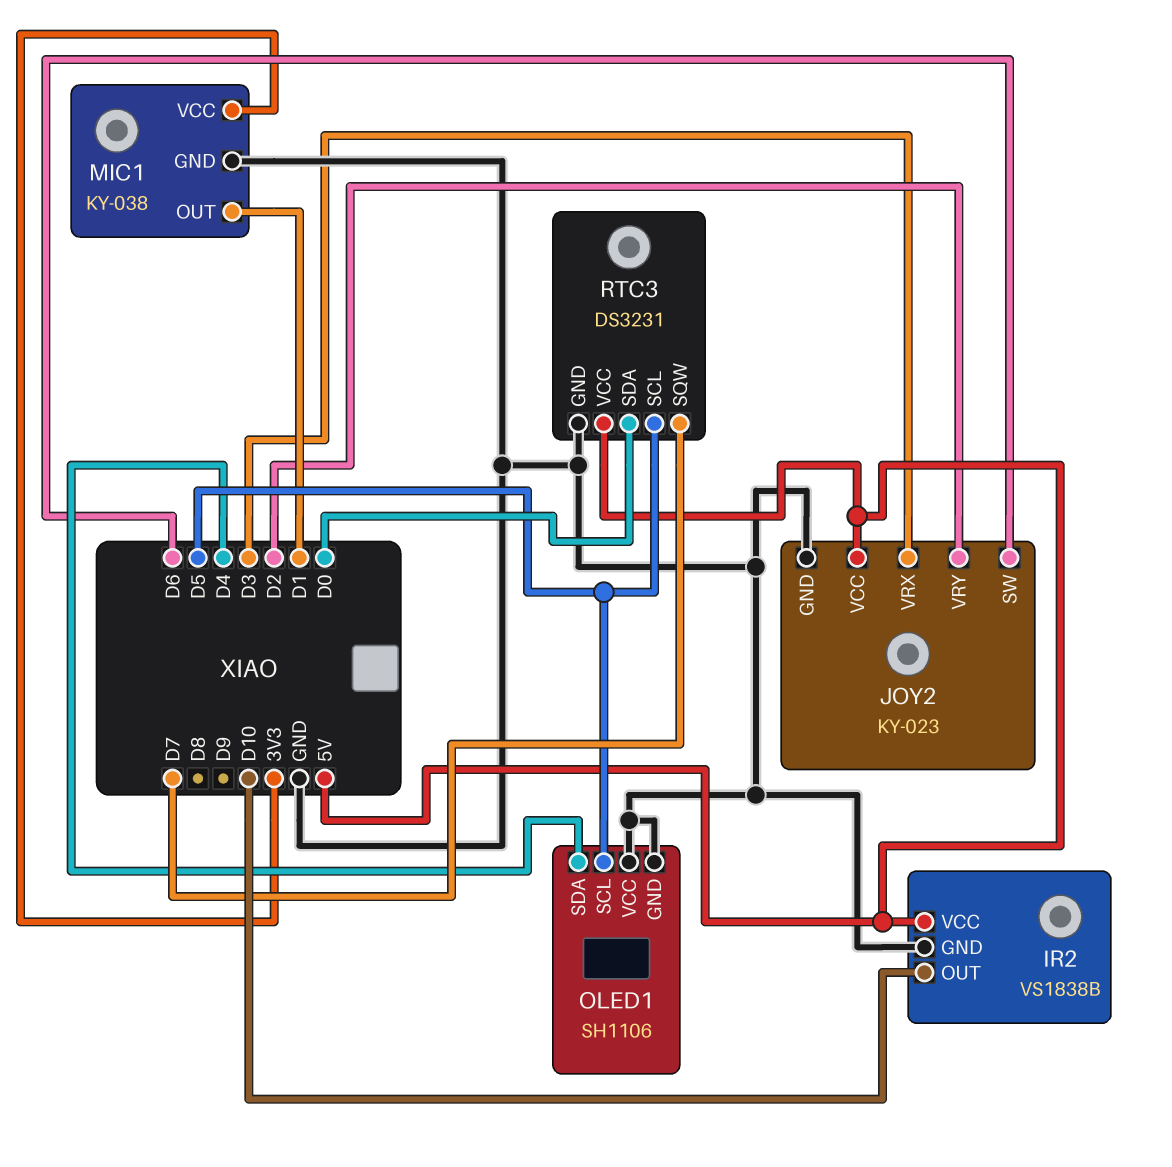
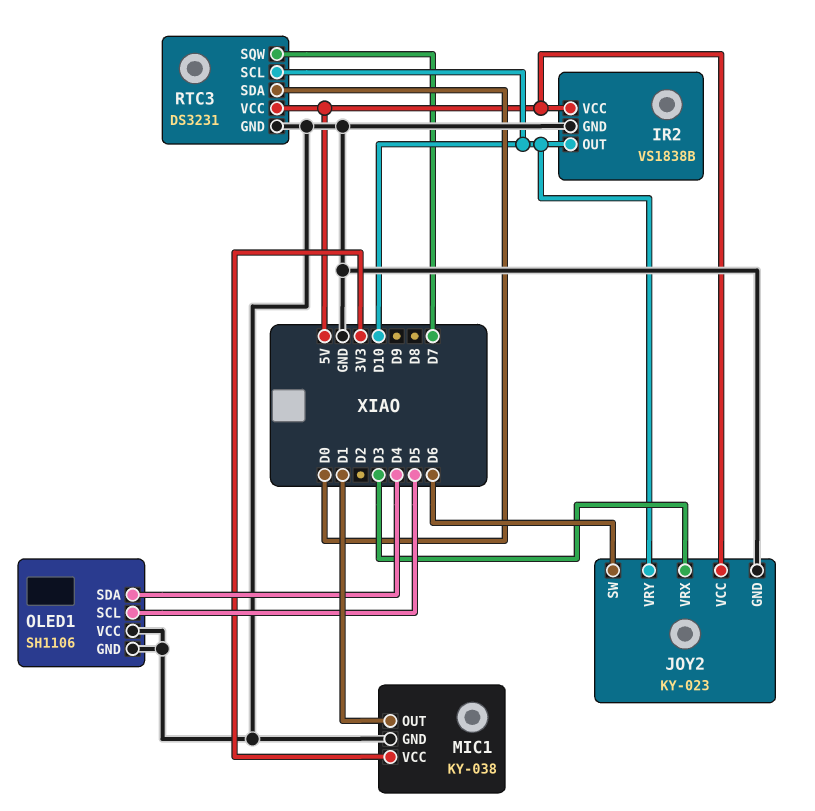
JOY2 pin VRY: D2 -> D10
RTC3 pin SCL: D5 -> D10

